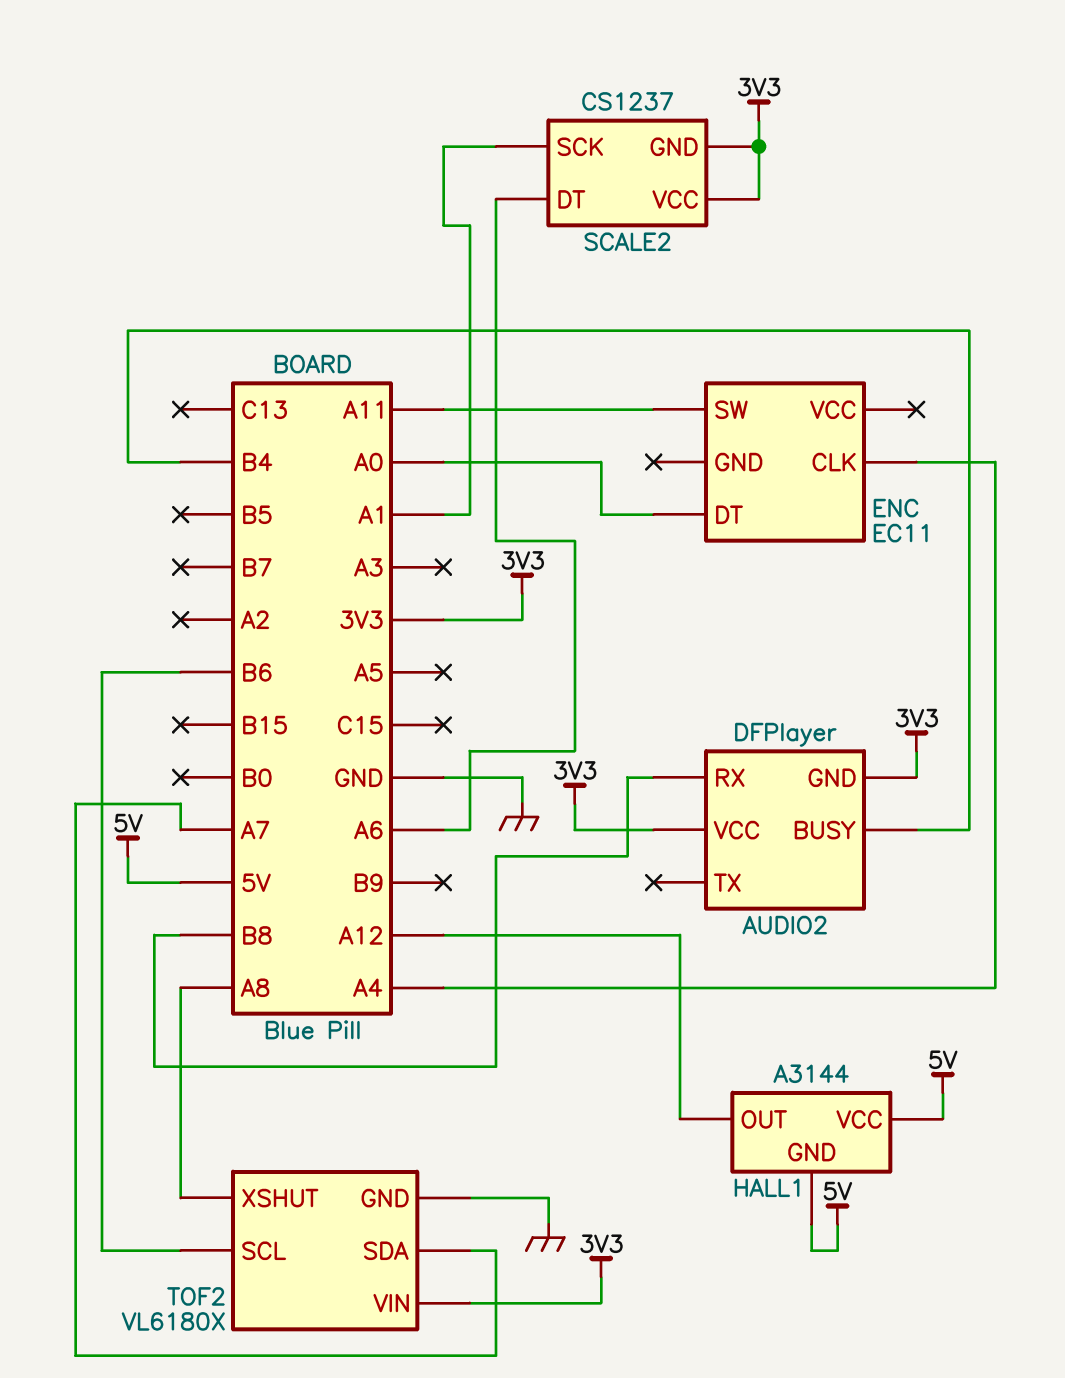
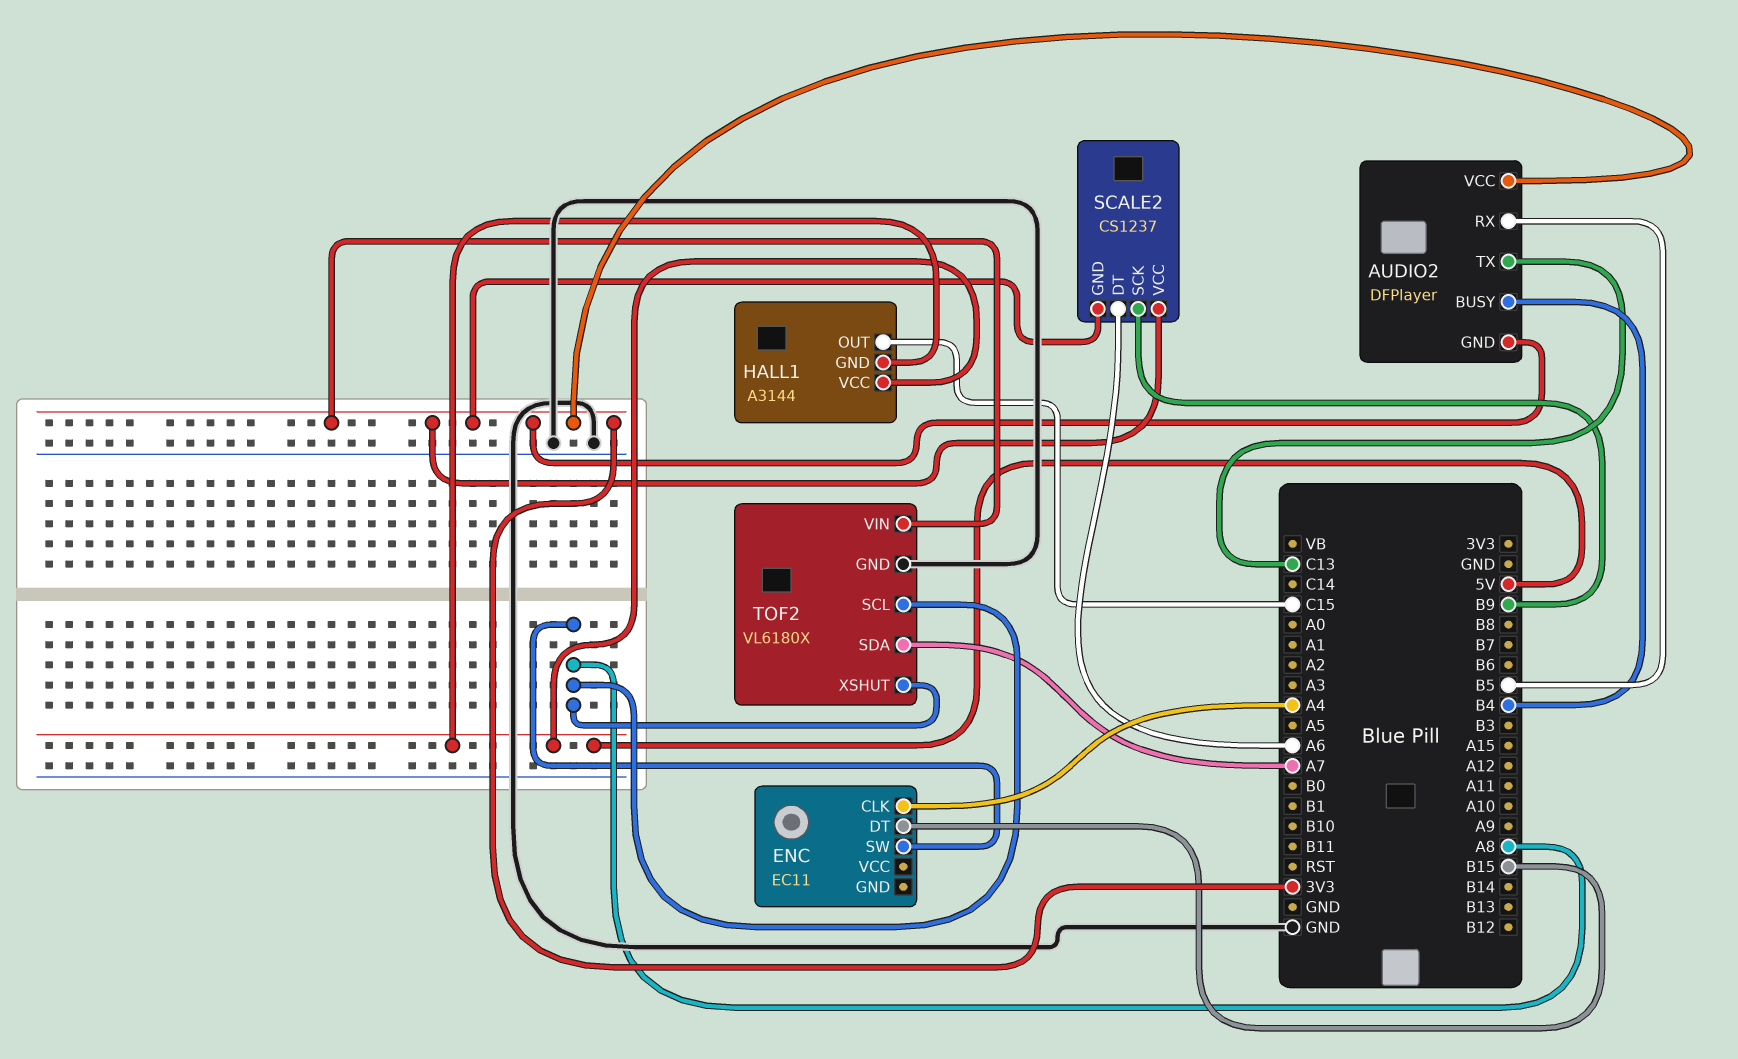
AUDIO2 pin RX: B8 -> B5
AUDIO2 pin TX: none -> C13
ENC pin DT: A0 -> B15
ENC pin SW: A11 -> A8
HALL1 pin OUT: A12 -> C15
SCALE2 pin SCK: A1 -> B9
TOF2 pin SCL: B6 -> A8

